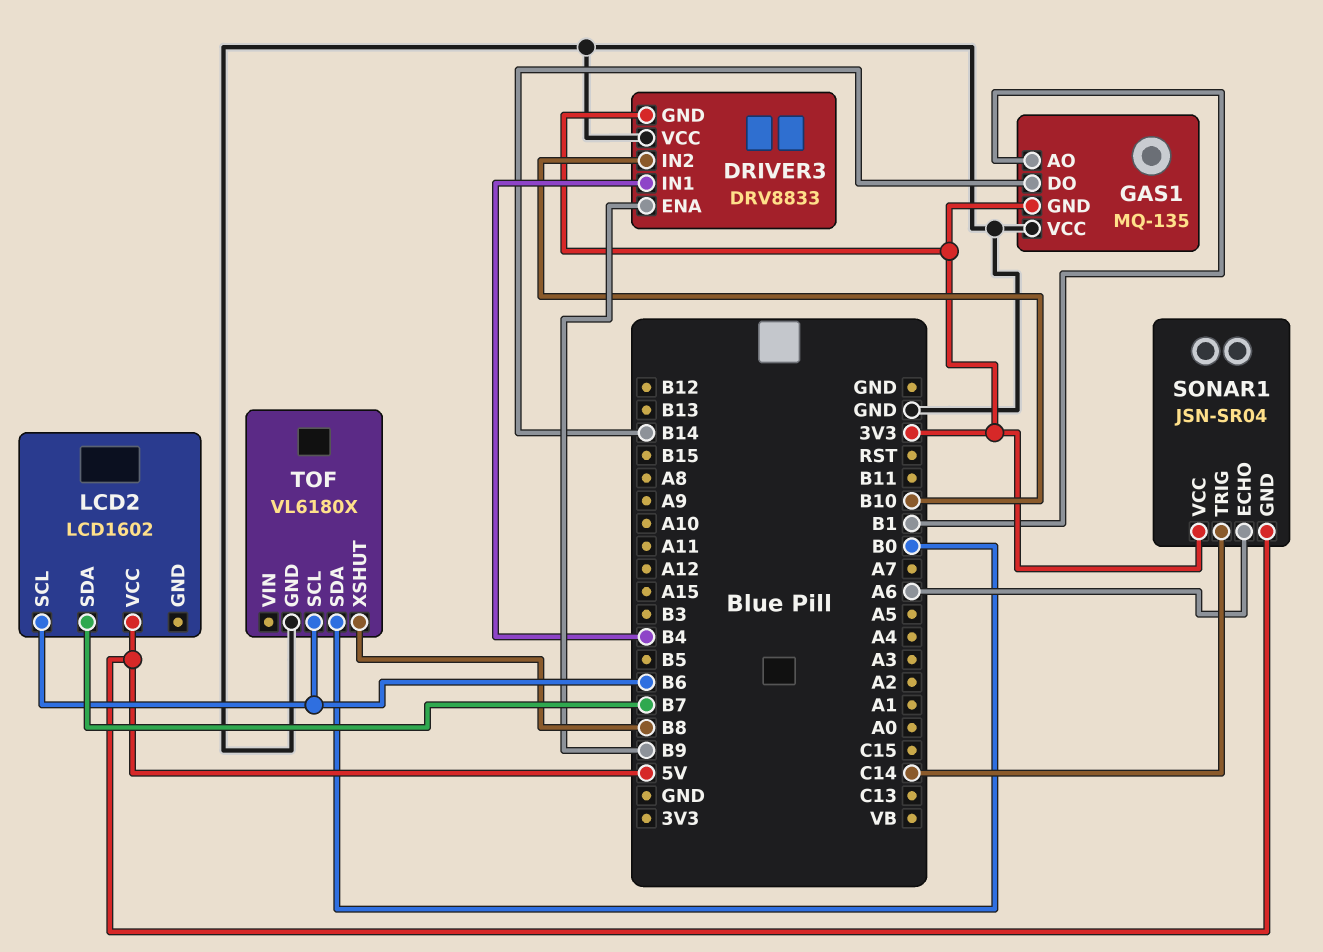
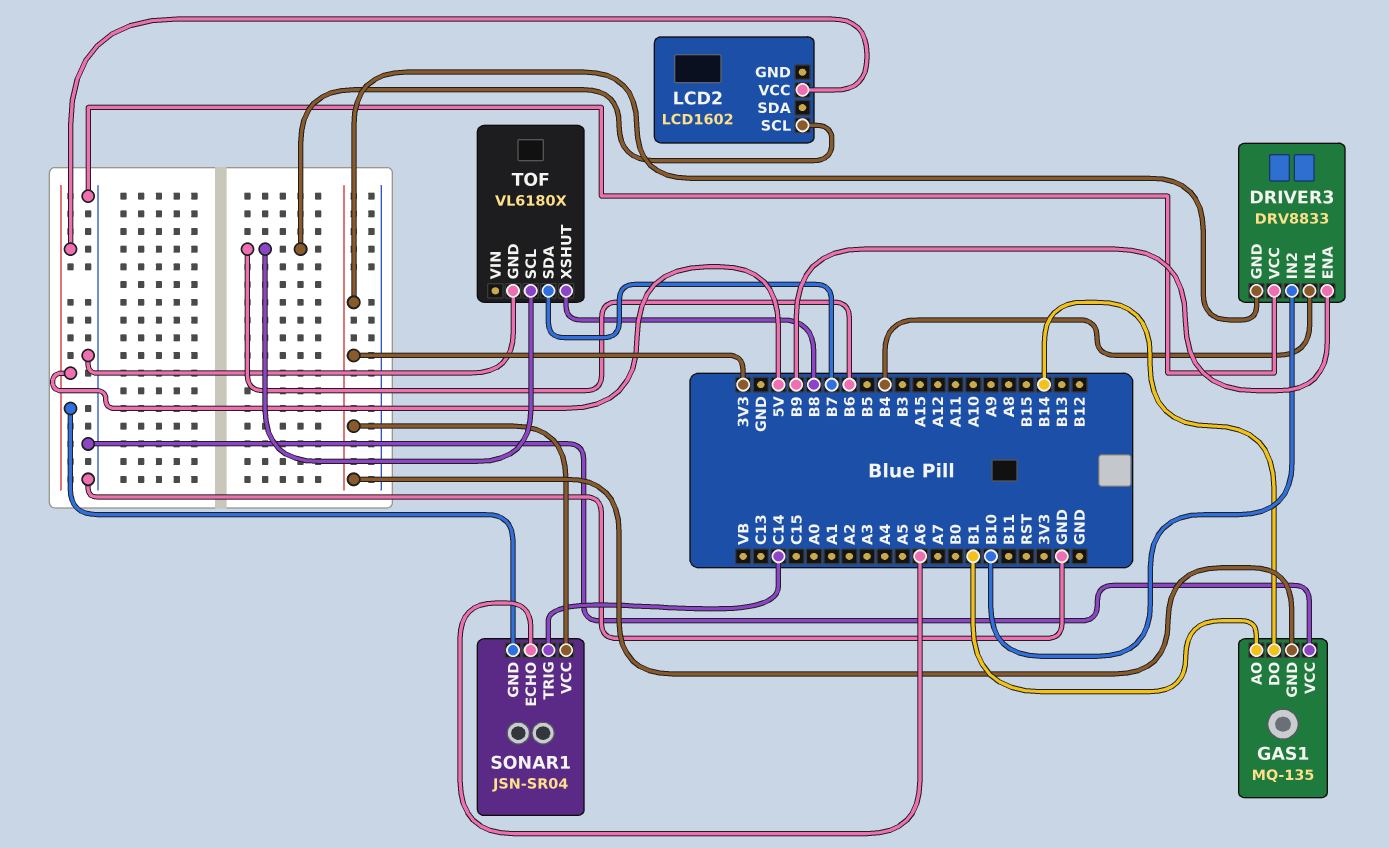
LCD2 pin SDA: B7 -> none
TOF pin SDA: B0 -> B7

